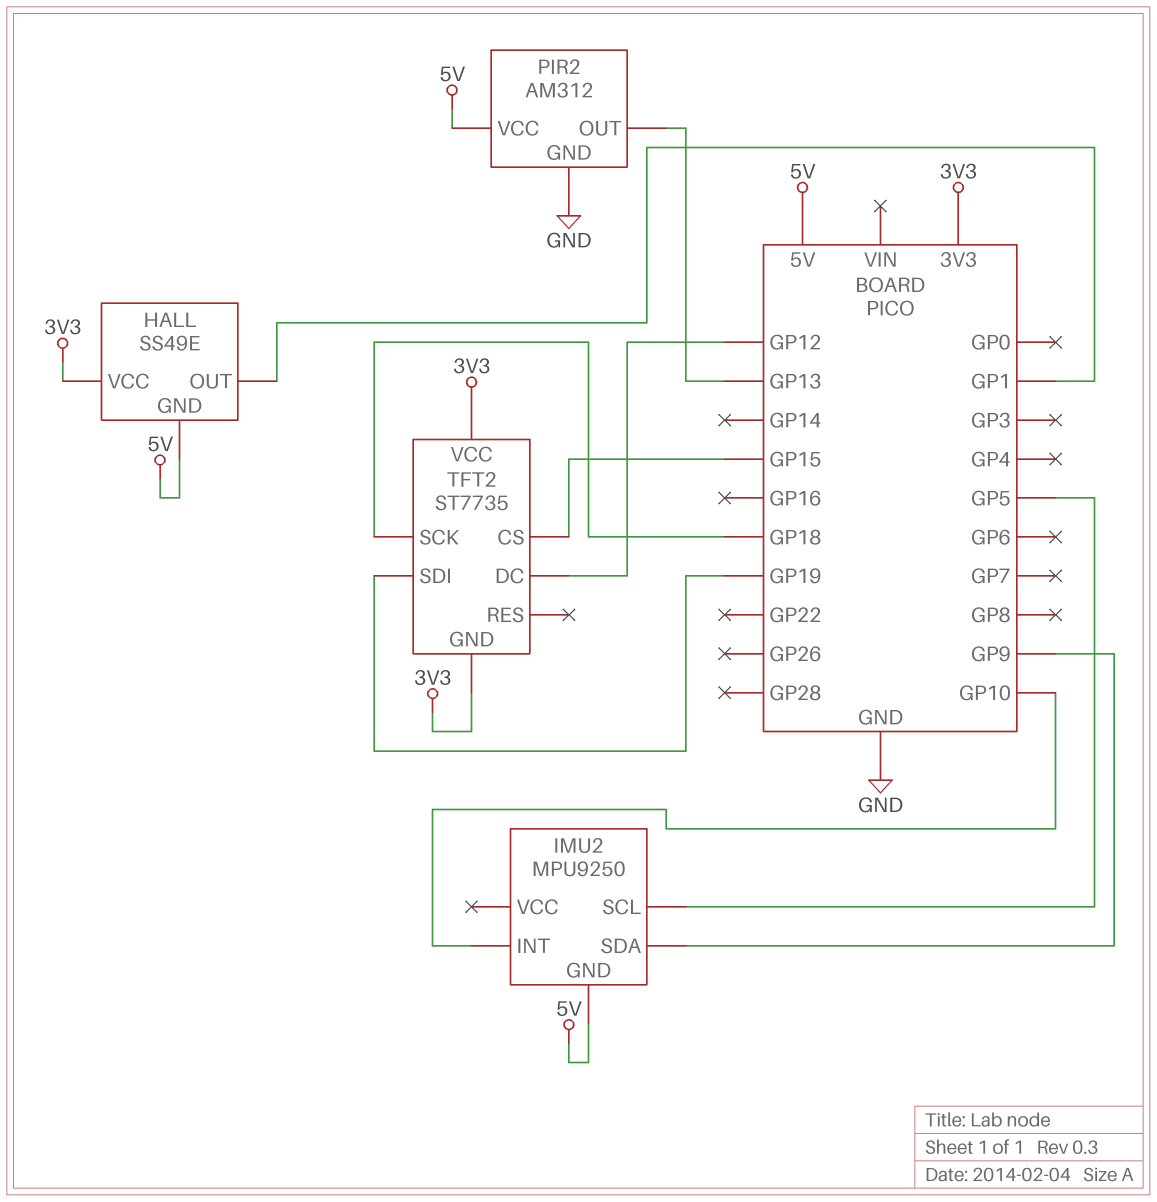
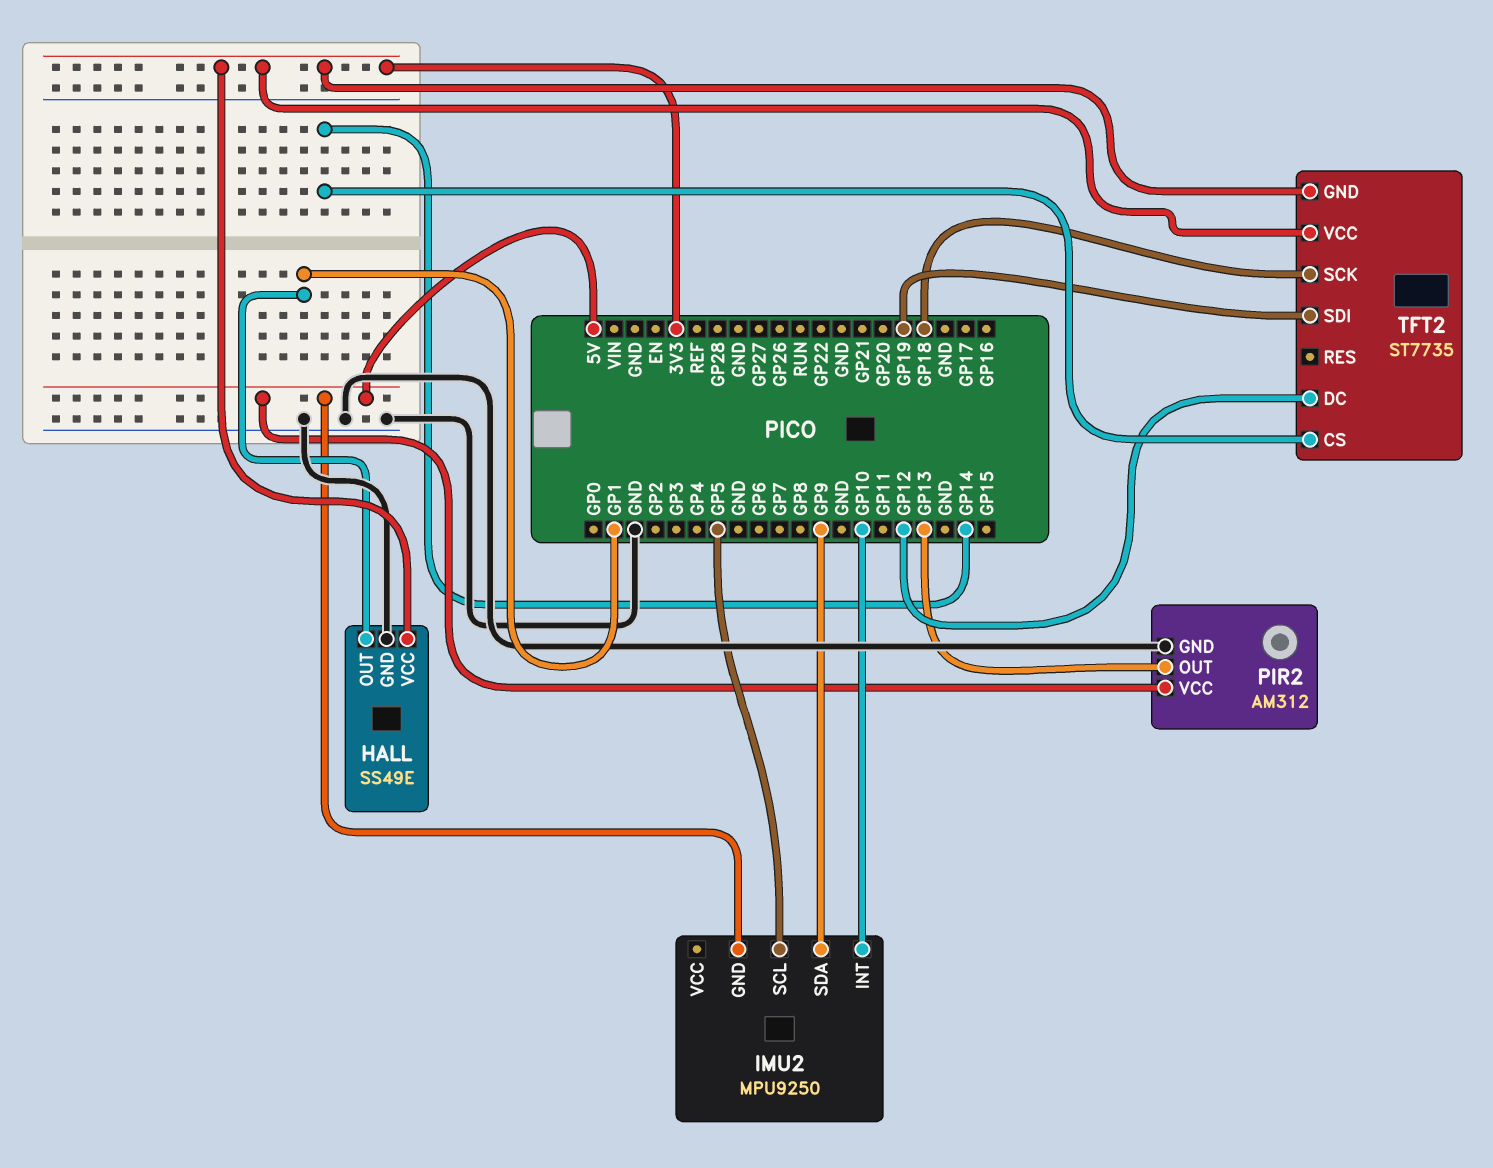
HALL pin GND: 5V -> GND
TFT2 pin CS: GP15 -> GP14

